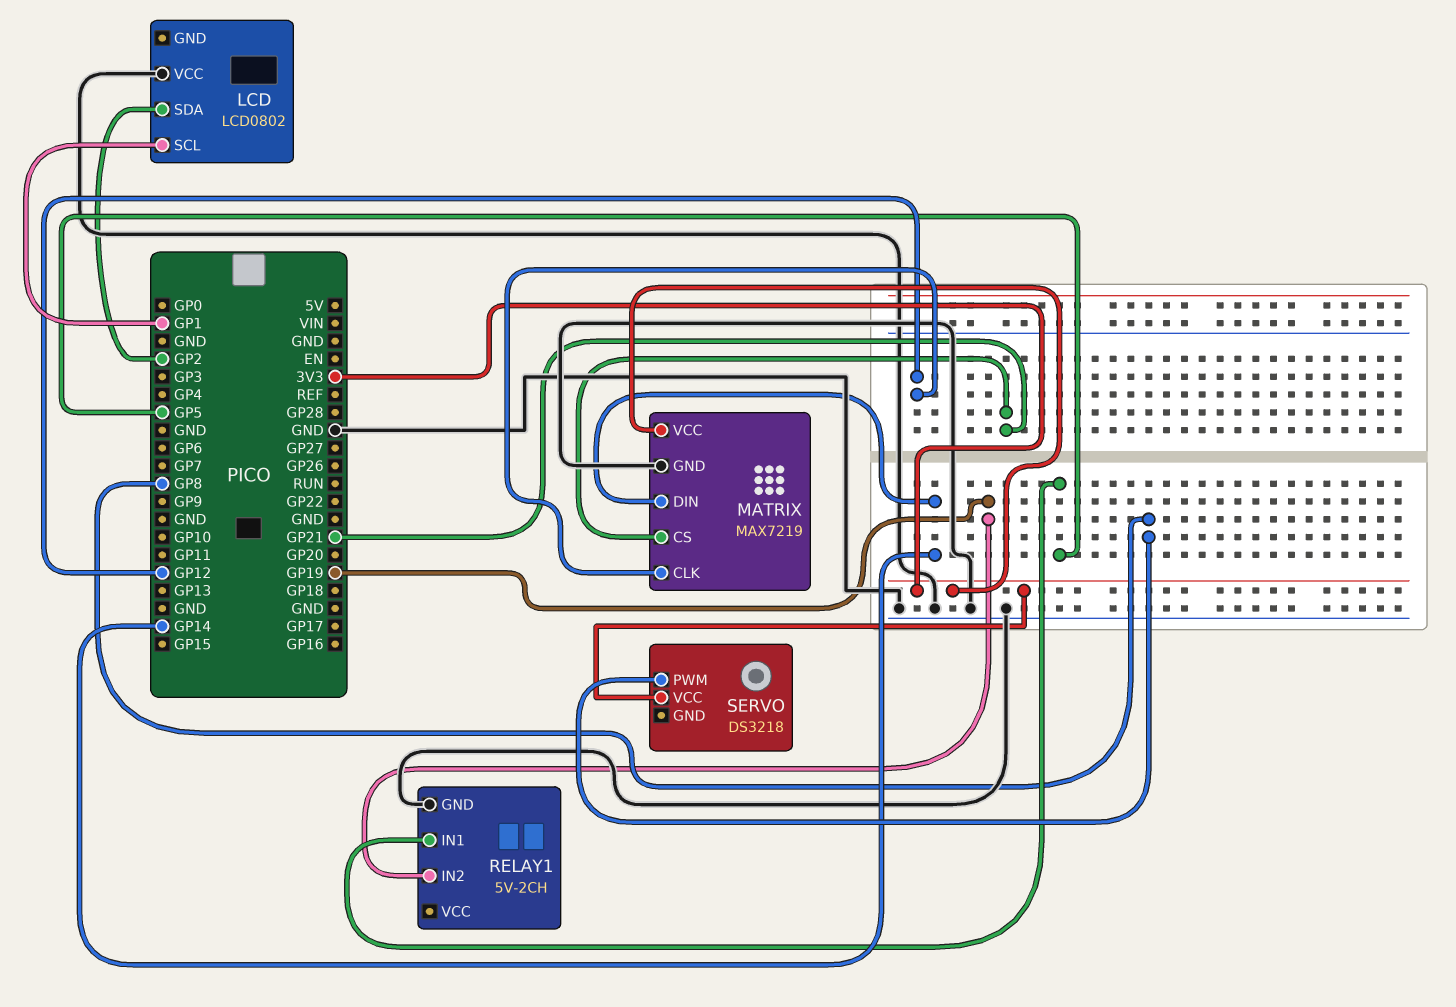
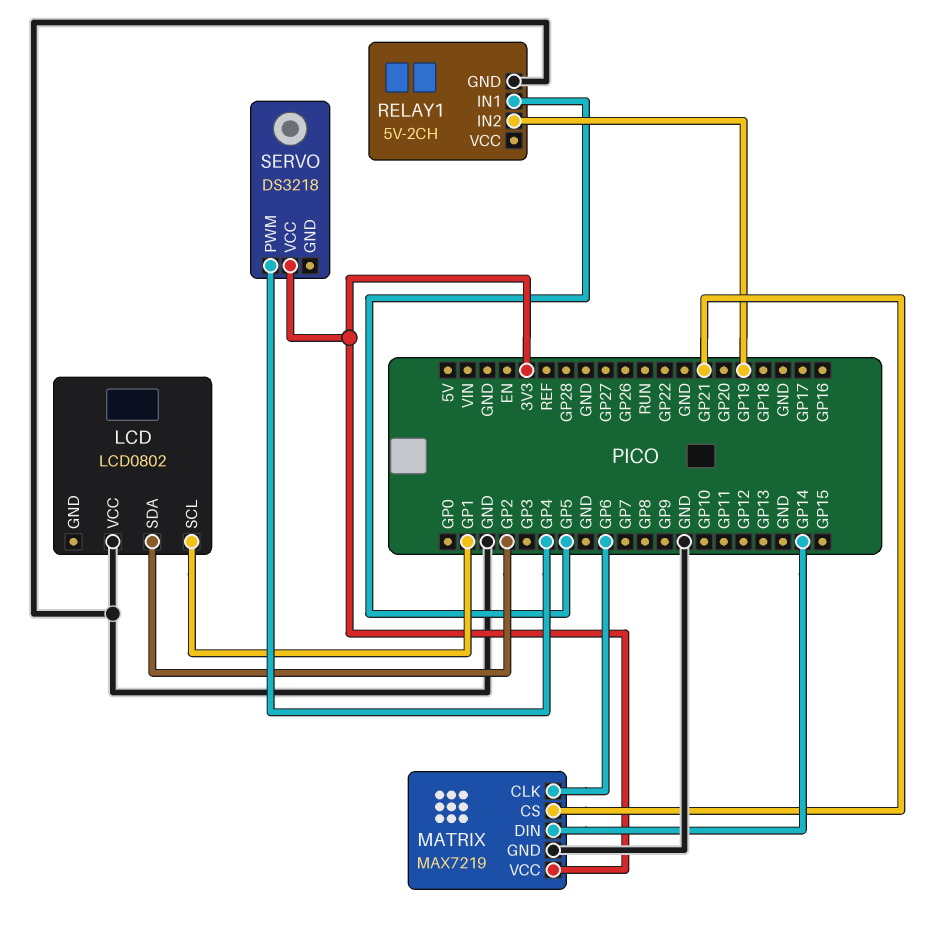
MATRIX pin CLK: GP12 -> GP6
SERVO pin PWM: GP8 -> GP4

